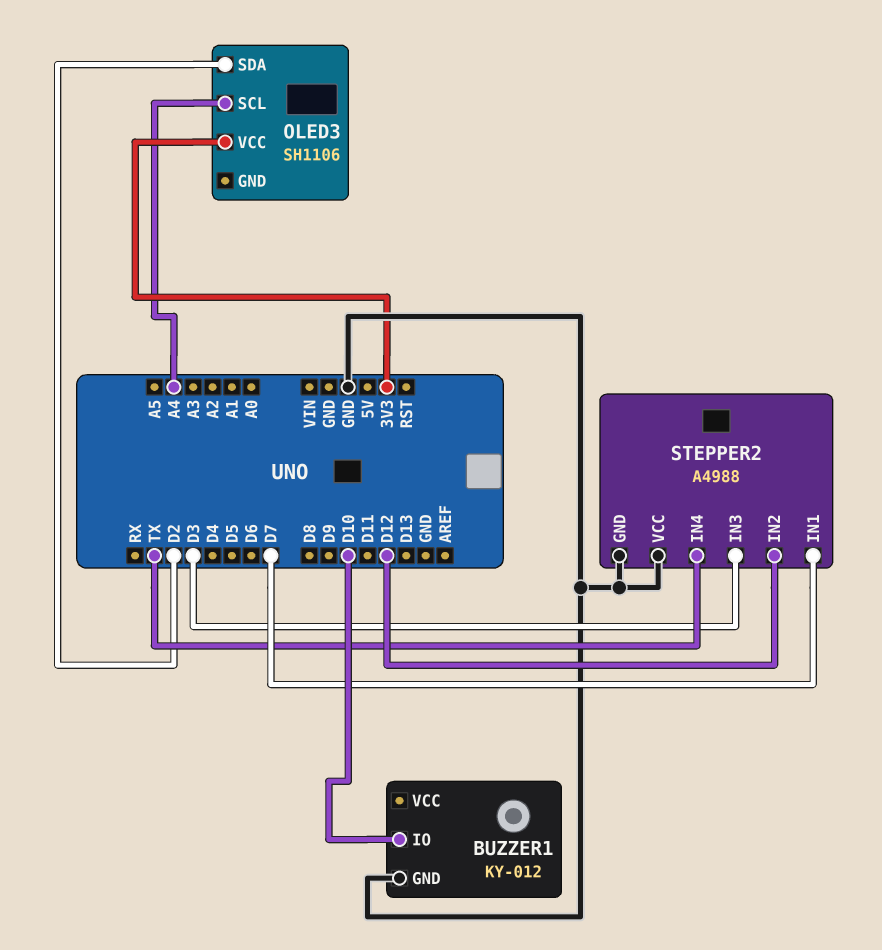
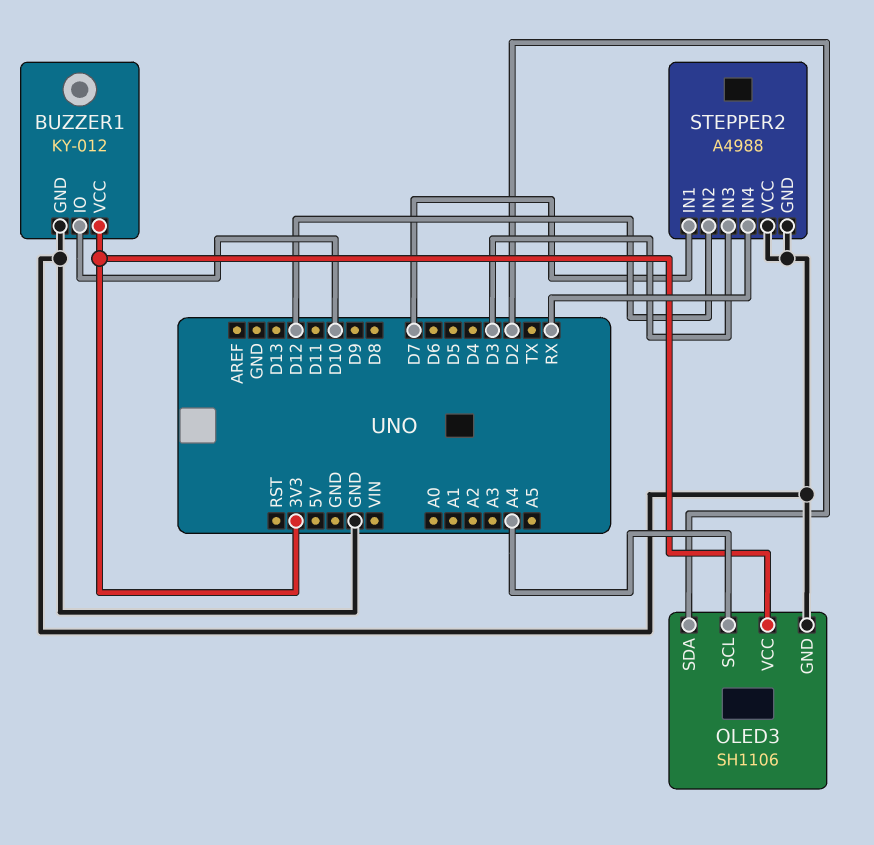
BUZZER1 pin VCC: none -> 3V3
OLED3 pin GND: none -> GND
STEPPER2 pin IN4: TX -> RX

